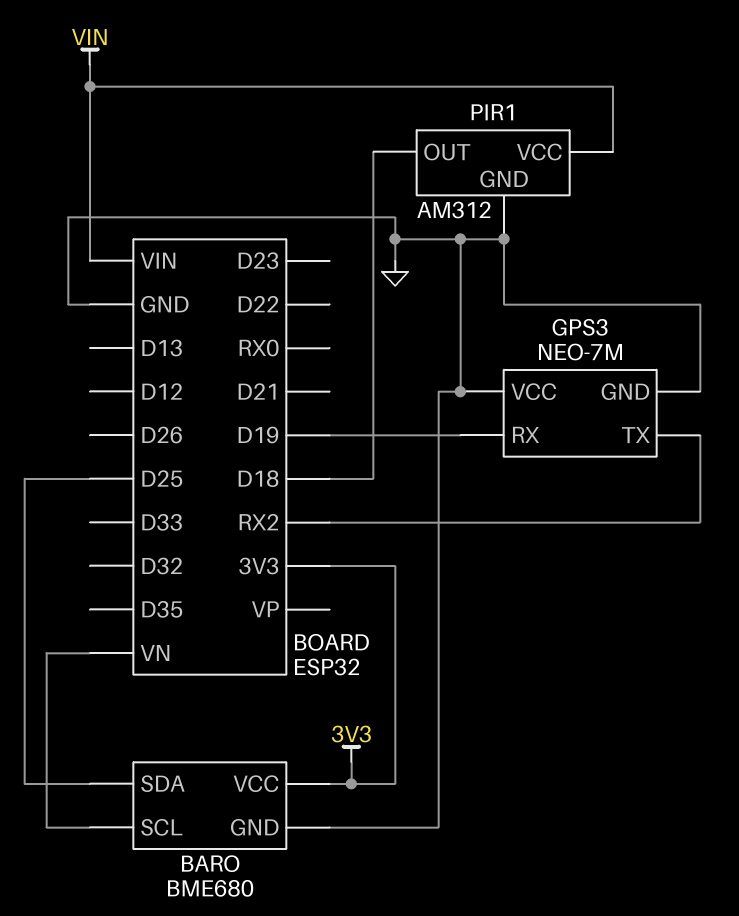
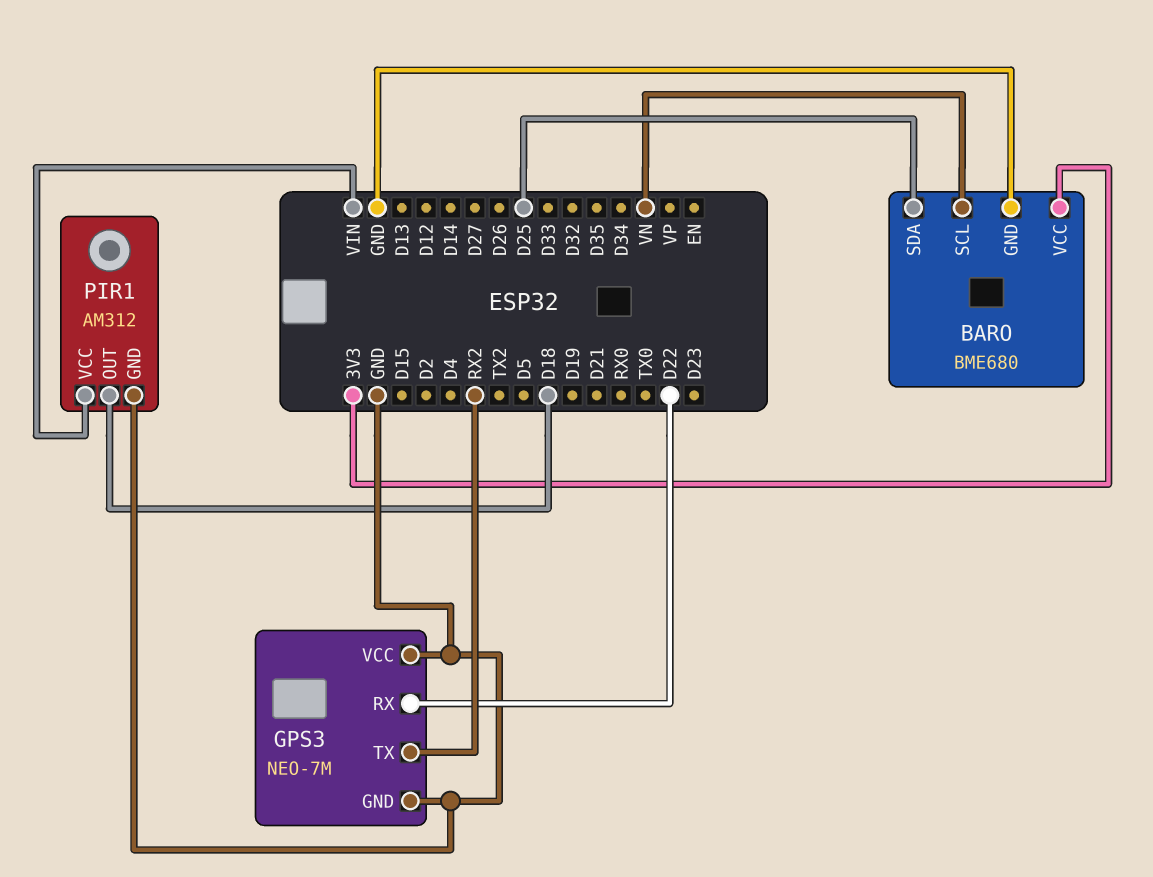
GPS3 pin RX: D19 -> D22

